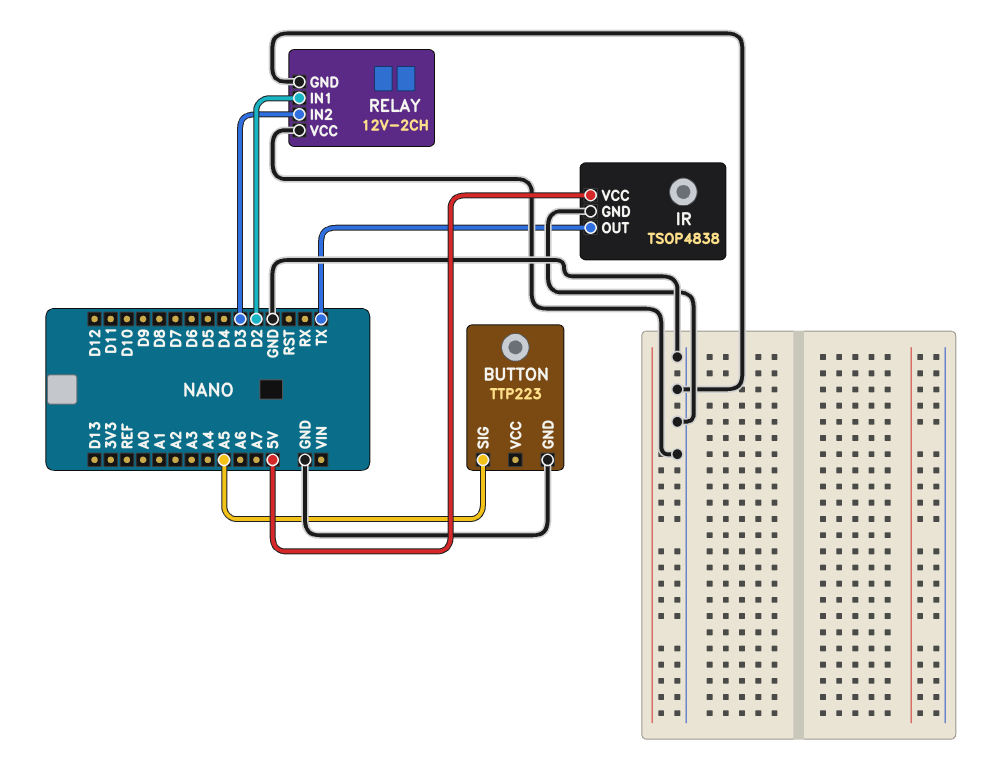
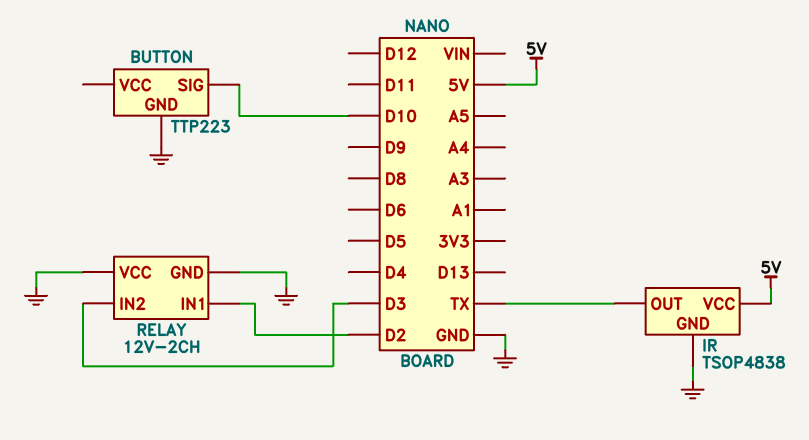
BUTTON pin SIG: A5 -> D10

